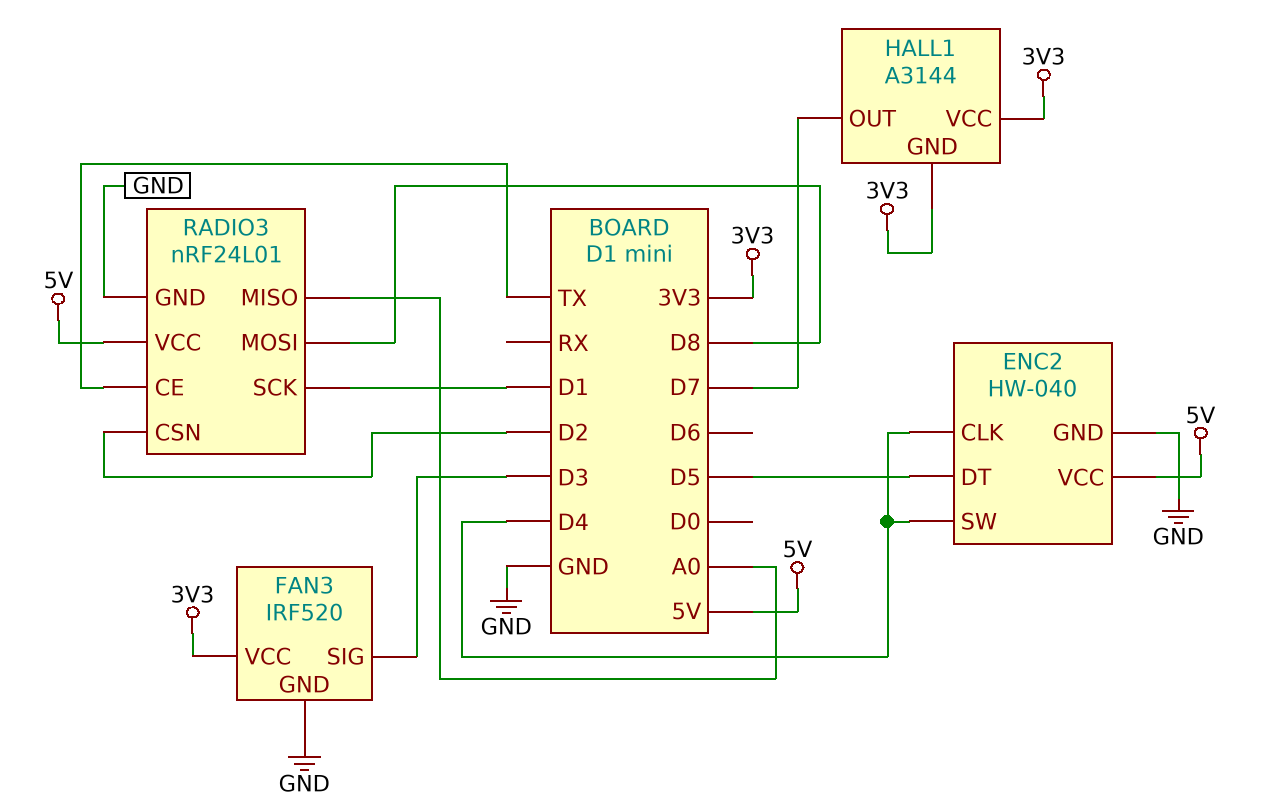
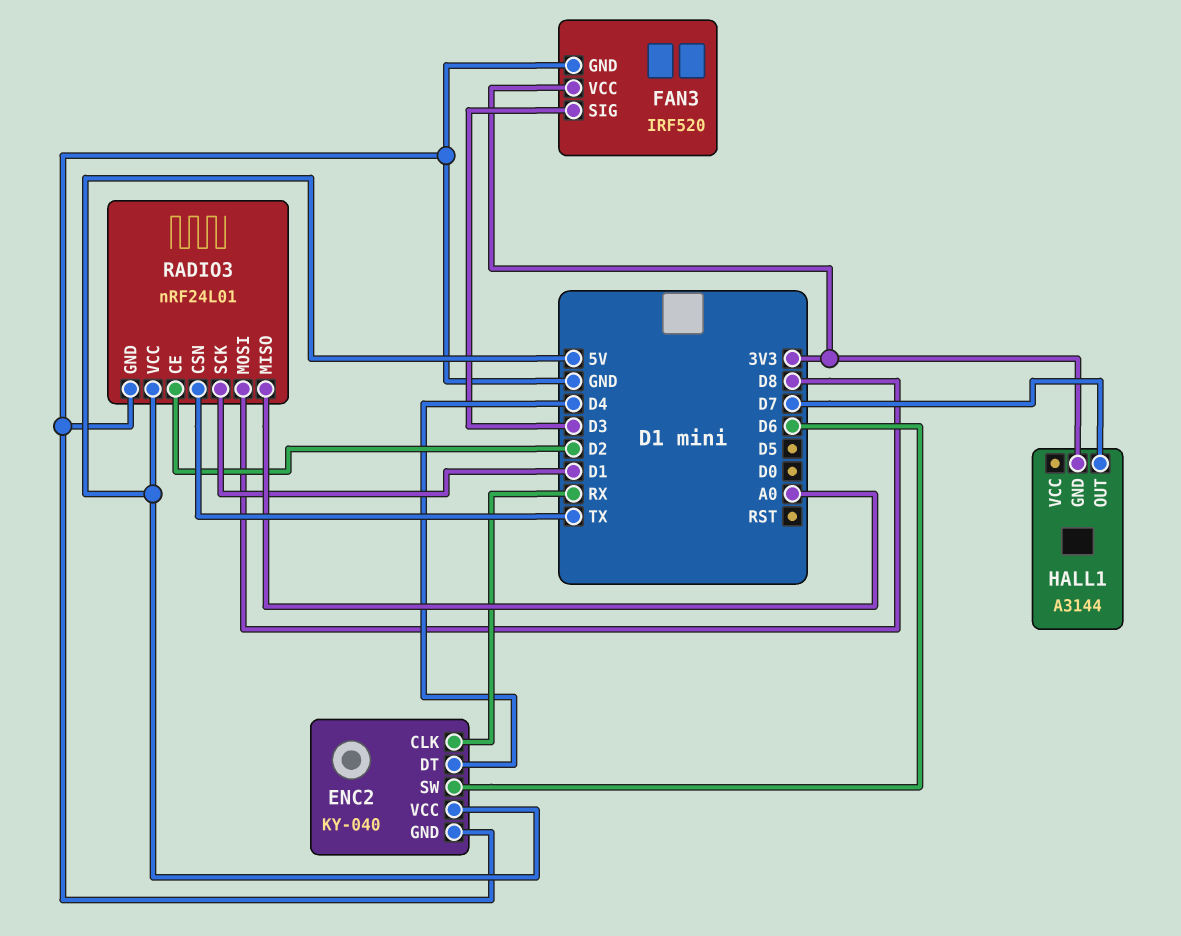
ENC2: HW-040 -> KY-040
ENC2 pin CLK: D4 -> RX
ENC2 pin DT: D5 -> D4
ENC2 pin SW: D4 -> D6
HALL1 pin VCC: 3V3 -> none
RADIO3 pin CE: TX -> D2
RADIO3 pin CSN: D2 -> TX

